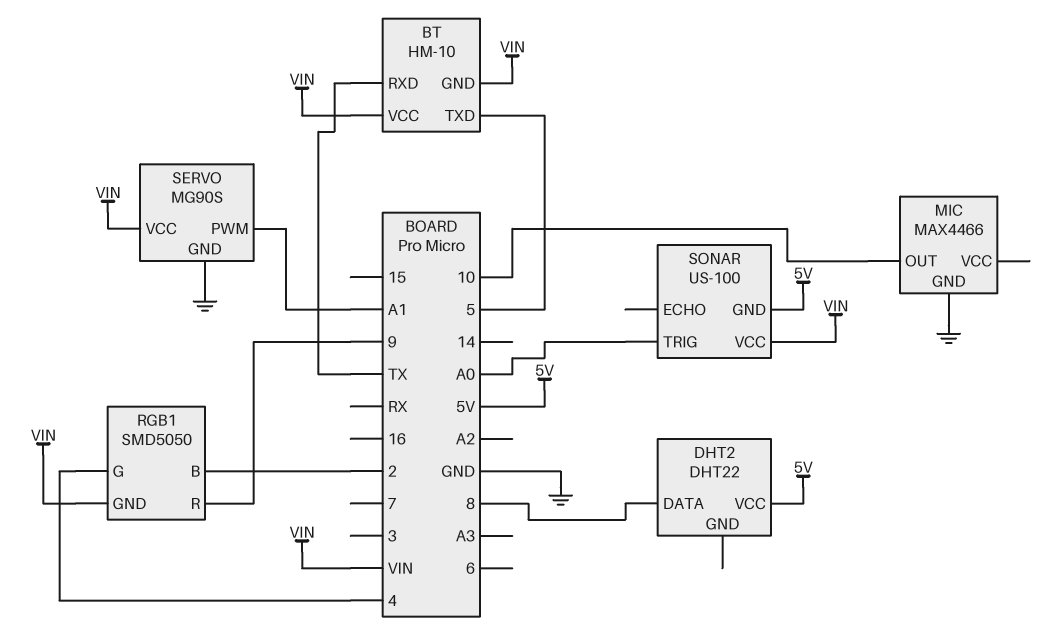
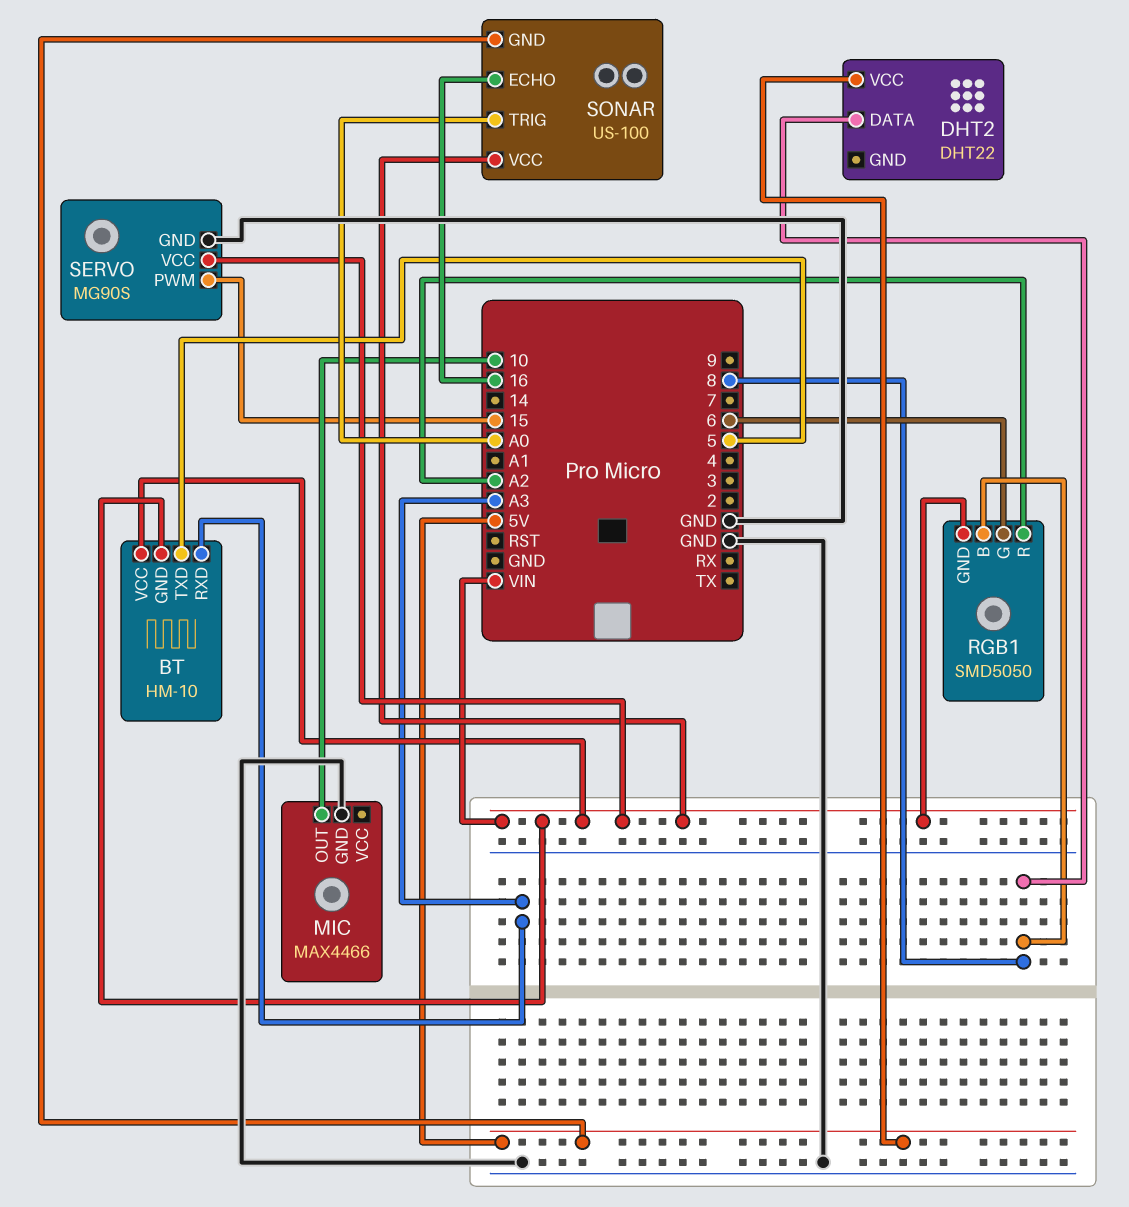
BT pin RXD: TX -> A3
RGB1 pin B: 2 -> 8
RGB1 pin G: 4 -> 6
RGB1 pin R: 9 -> A2
SERVO pin PWM: A1 -> 15
SONAR pin ECHO: none -> 16

